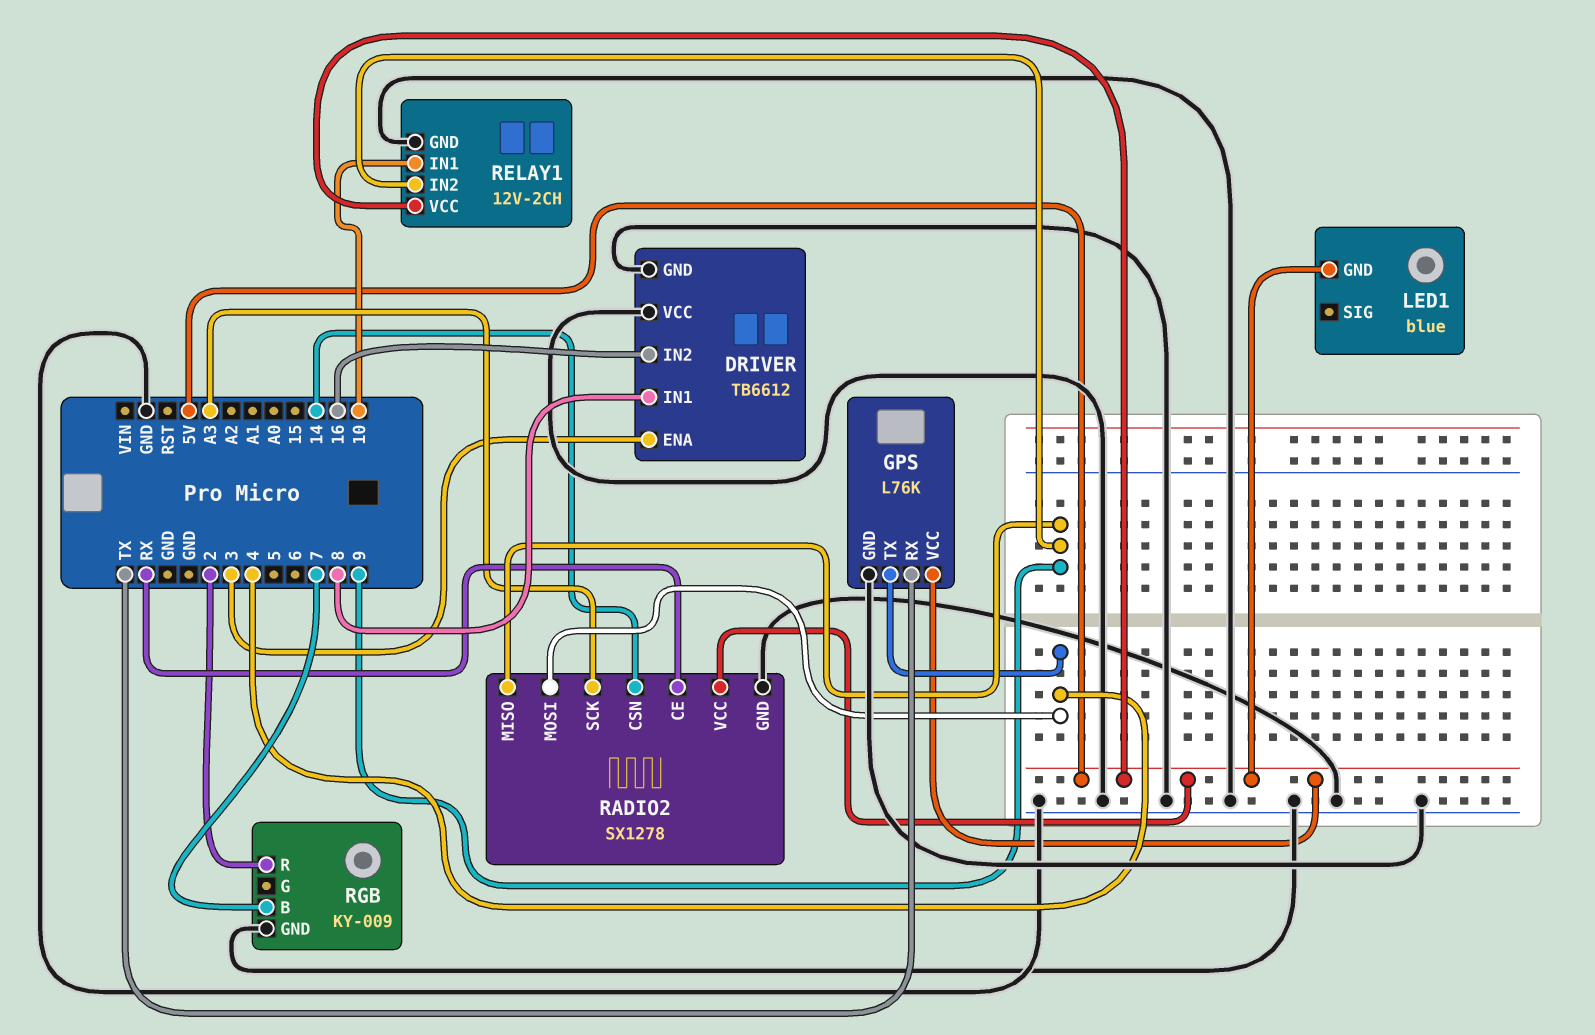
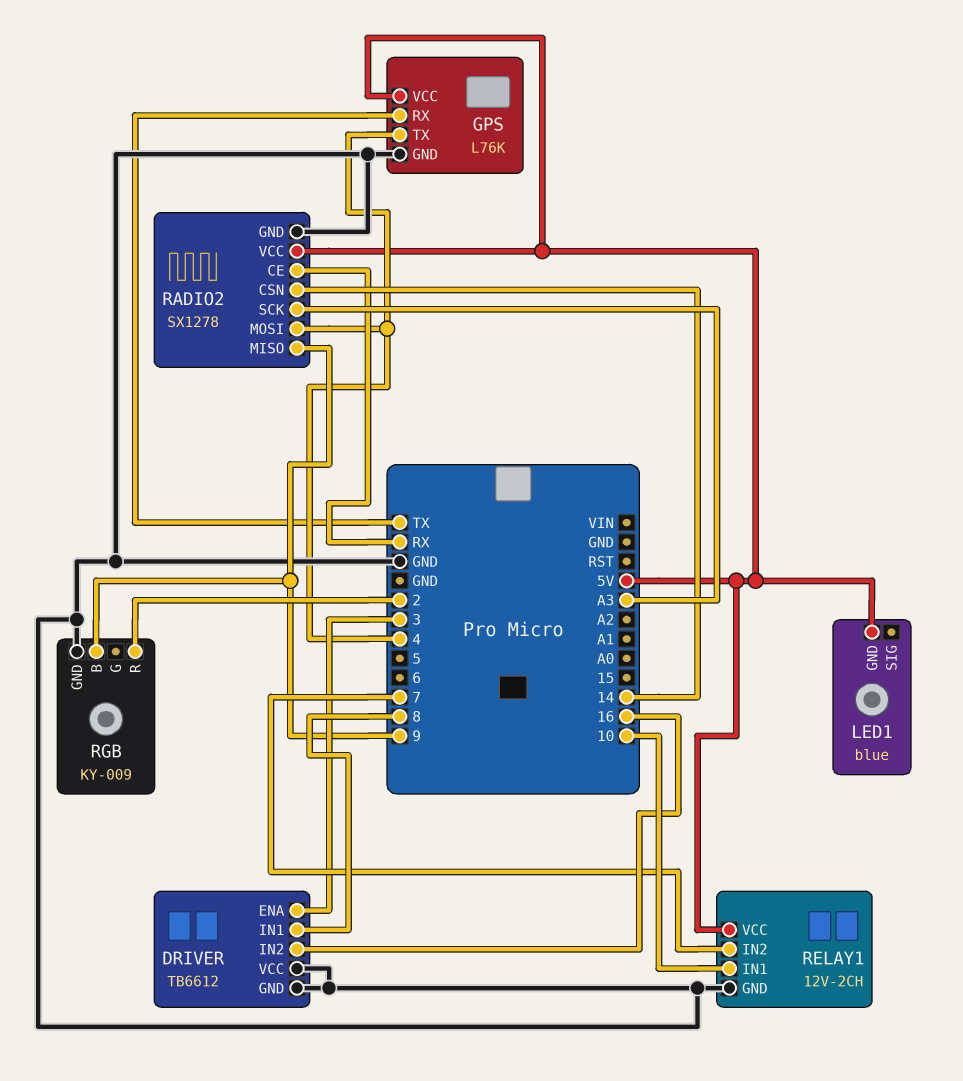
RELAY1 pin IN2: 9 -> 7
RGB pin B: 7 -> 9

